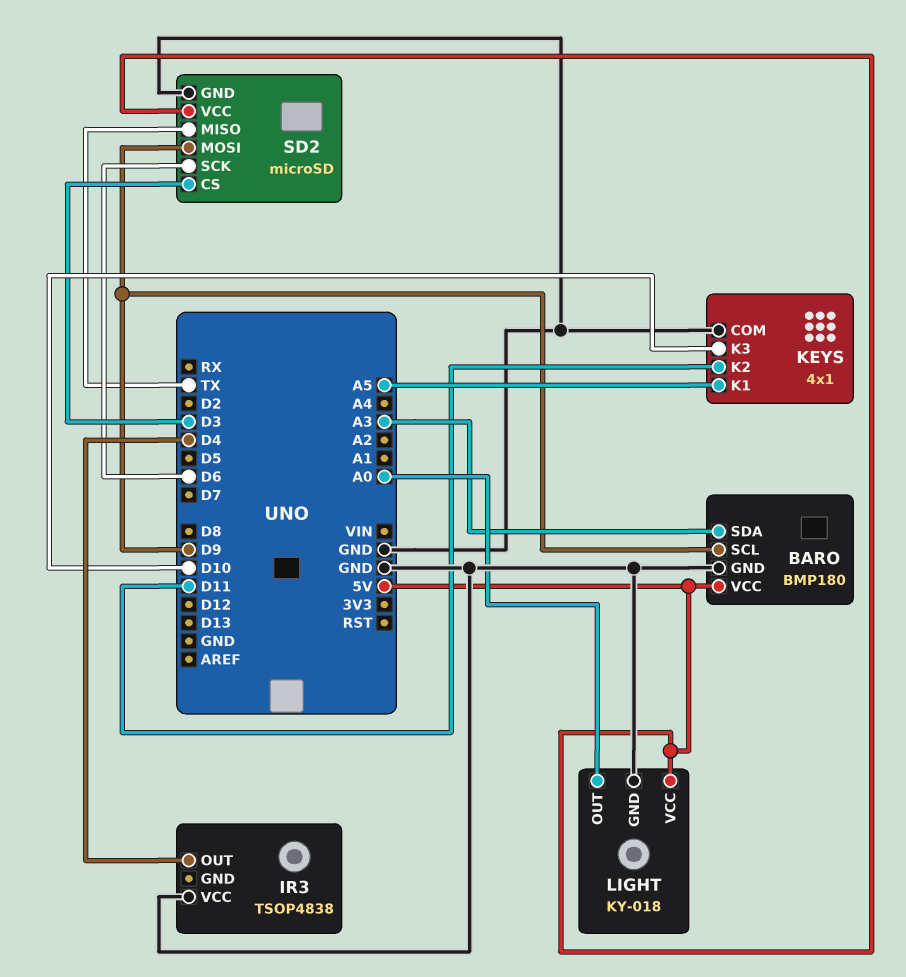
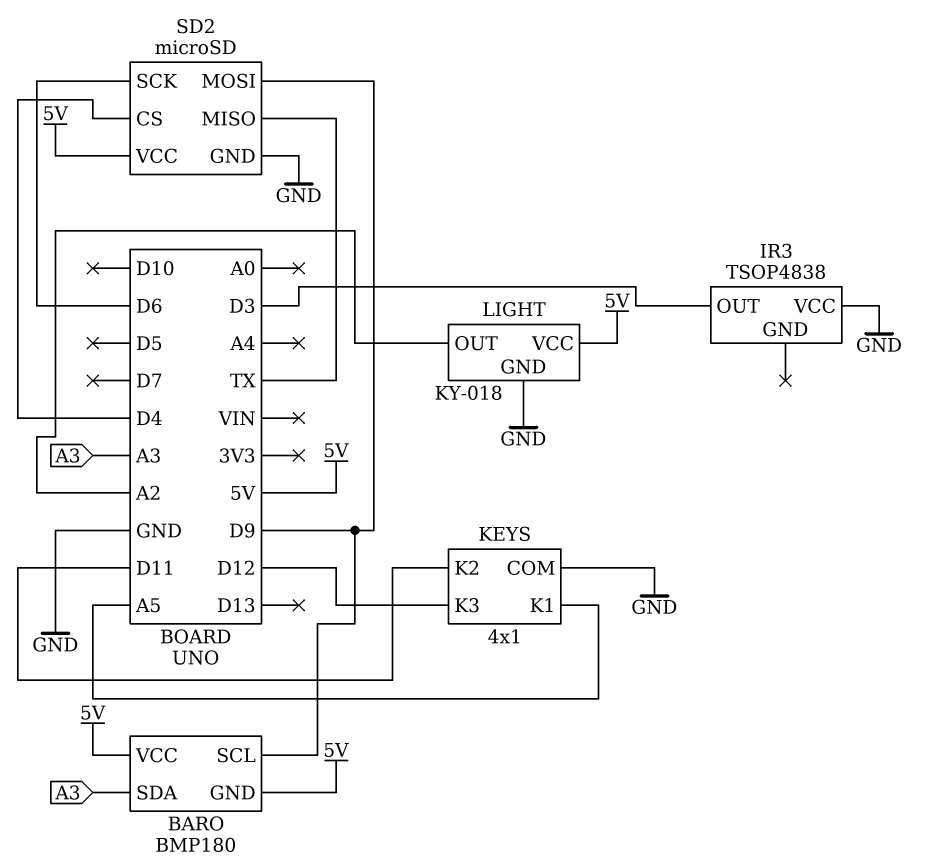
BARO pin GND: GND -> 5V
IR3 pin OUT: D4 -> D3
KEYS pin K3: D10 -> D12
LIGHT pin OUT: A0 -> A2
SD2 pin CS: D3 -> D4

